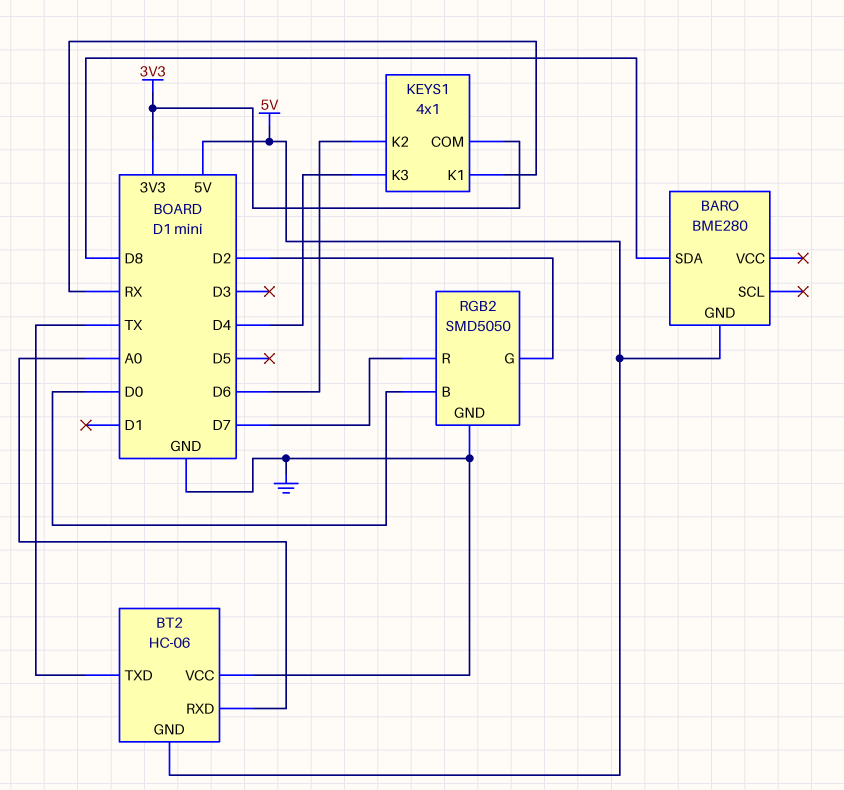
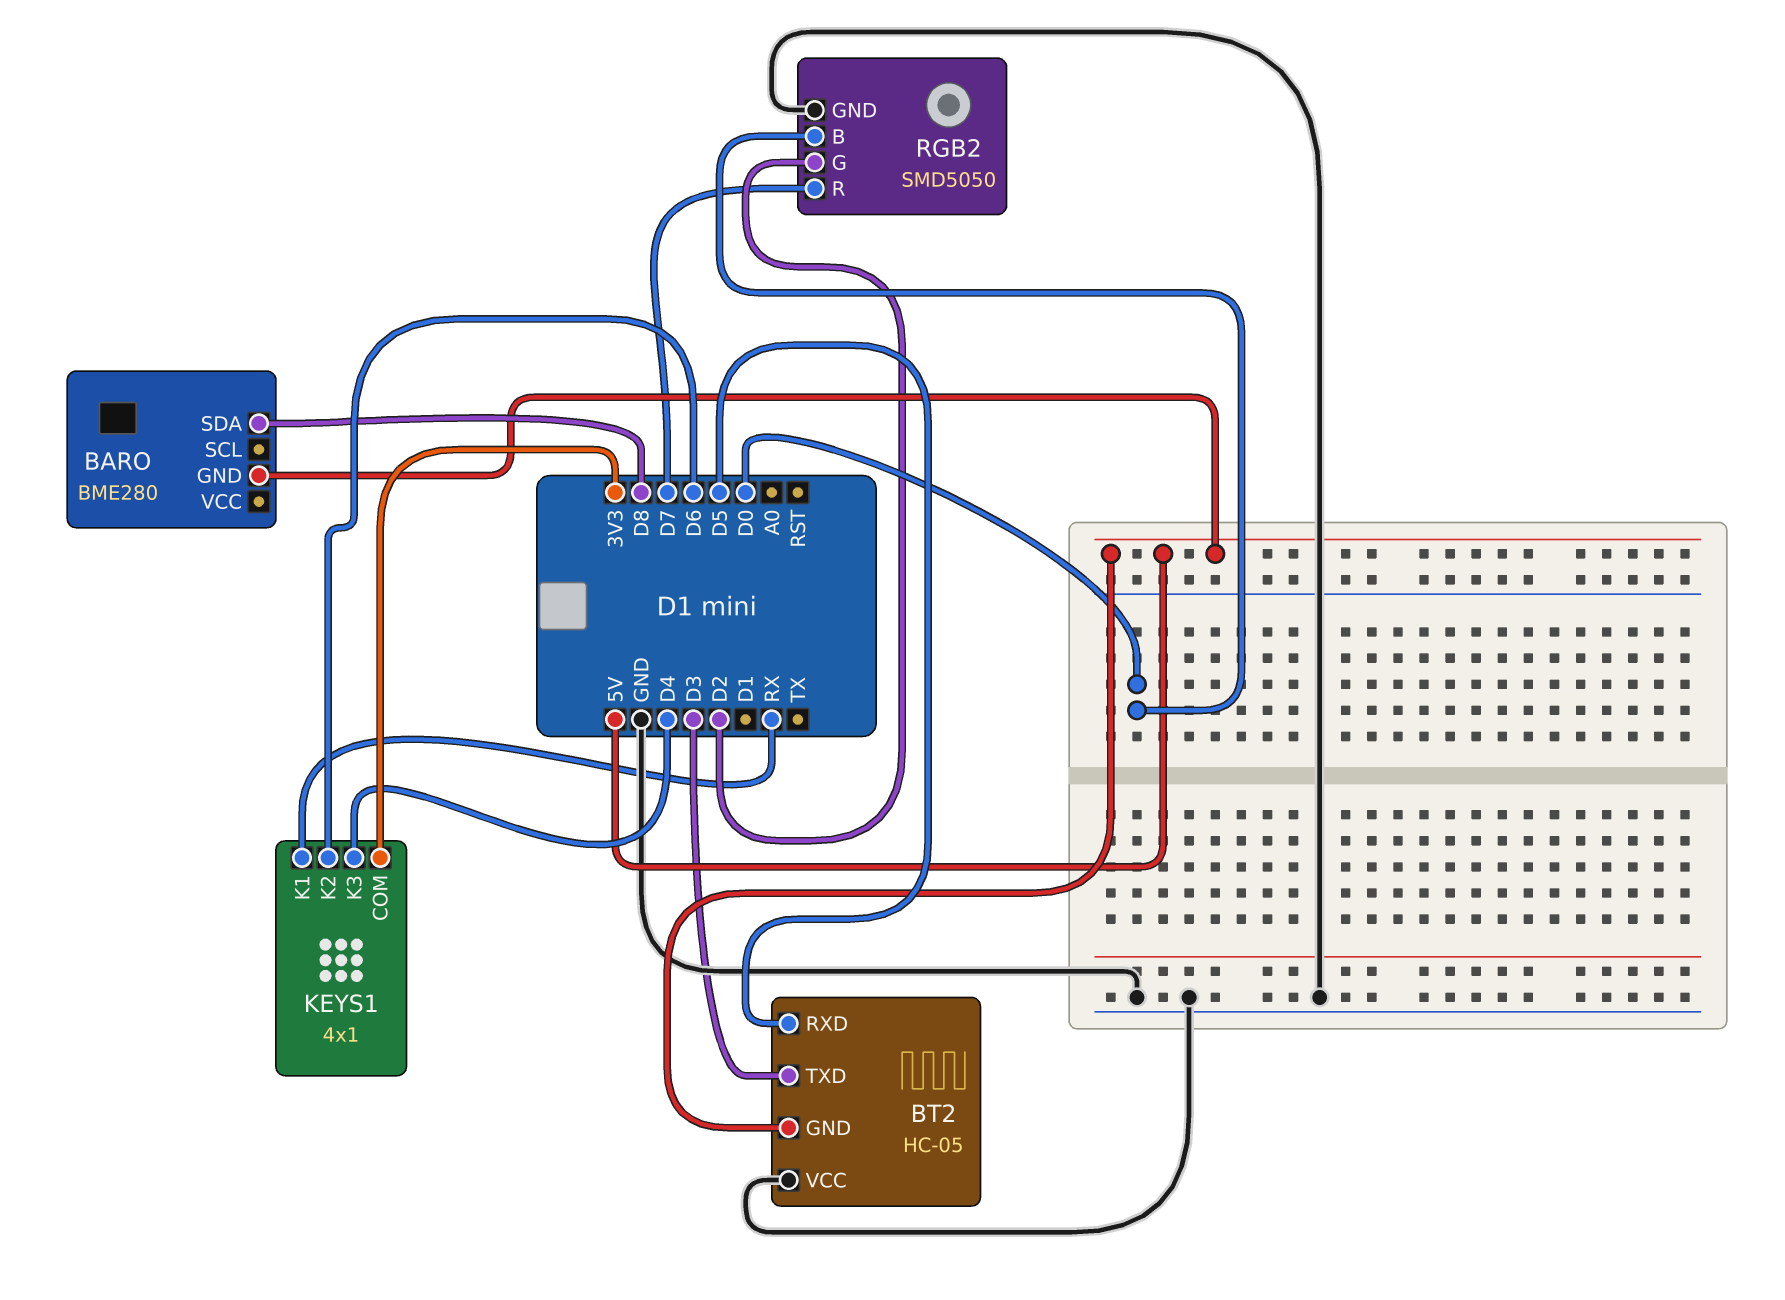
BT2: HC-06 -> HC-05
BT2 pin RXD: A0 -> D5
BT2 pin TXD: TX -> D3

